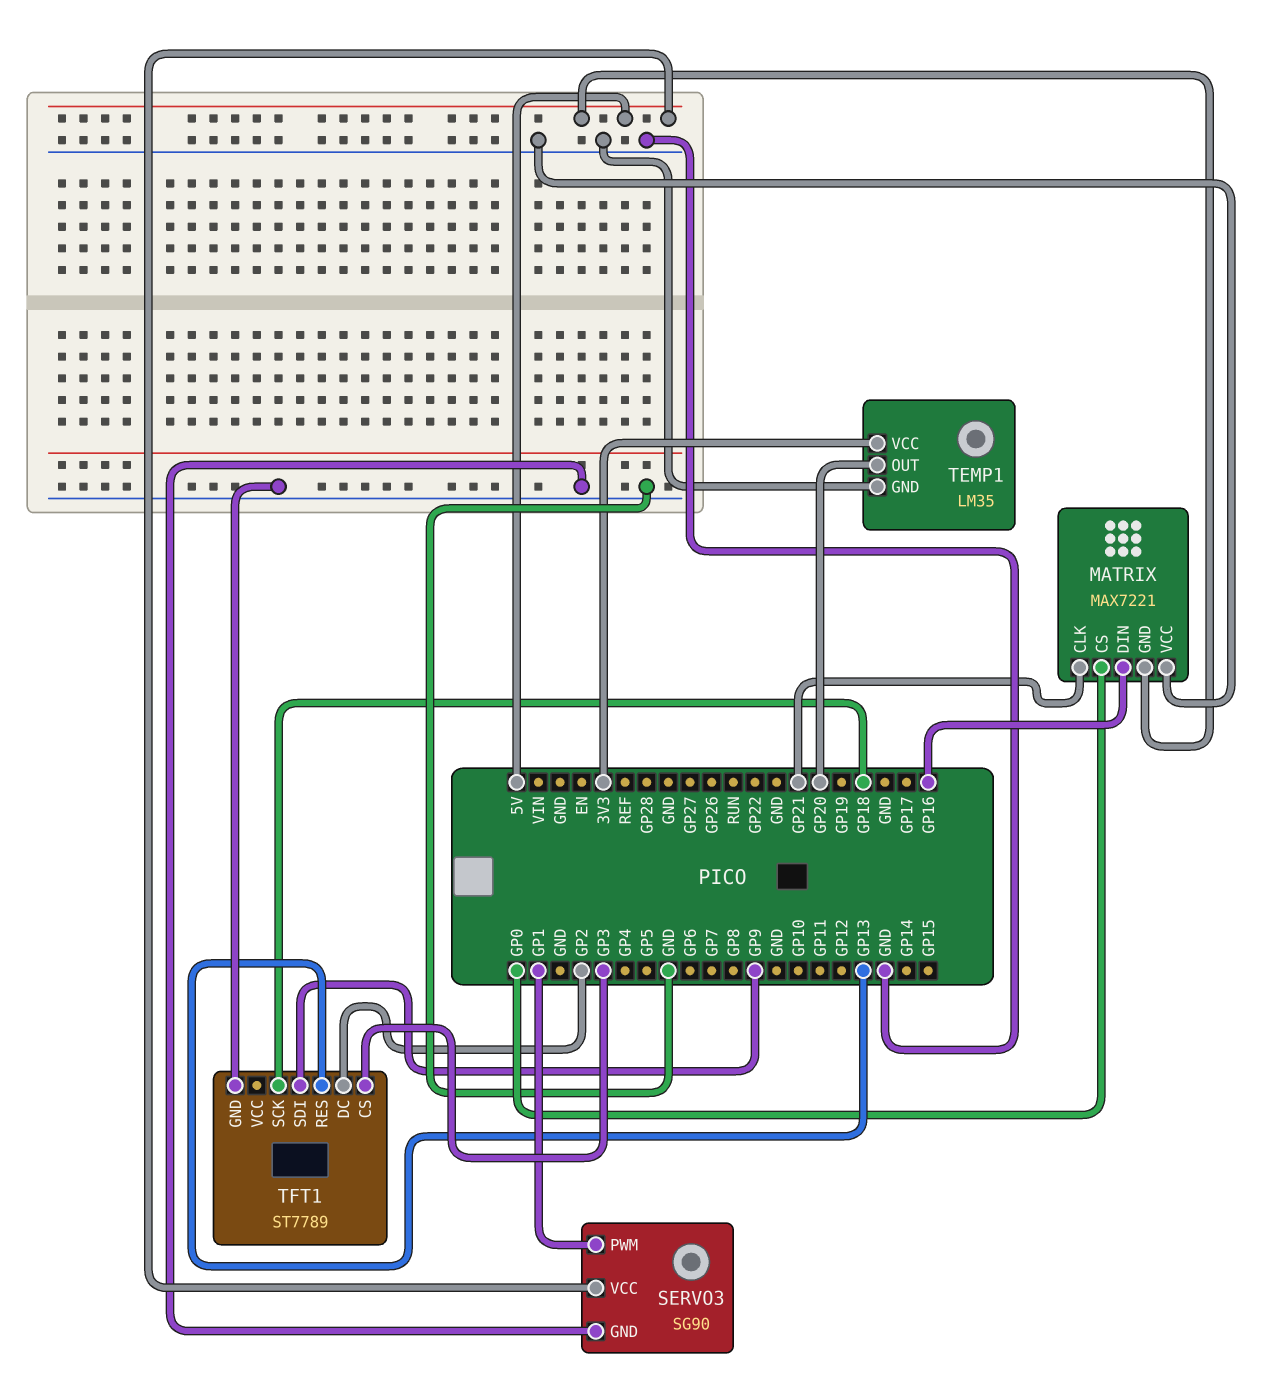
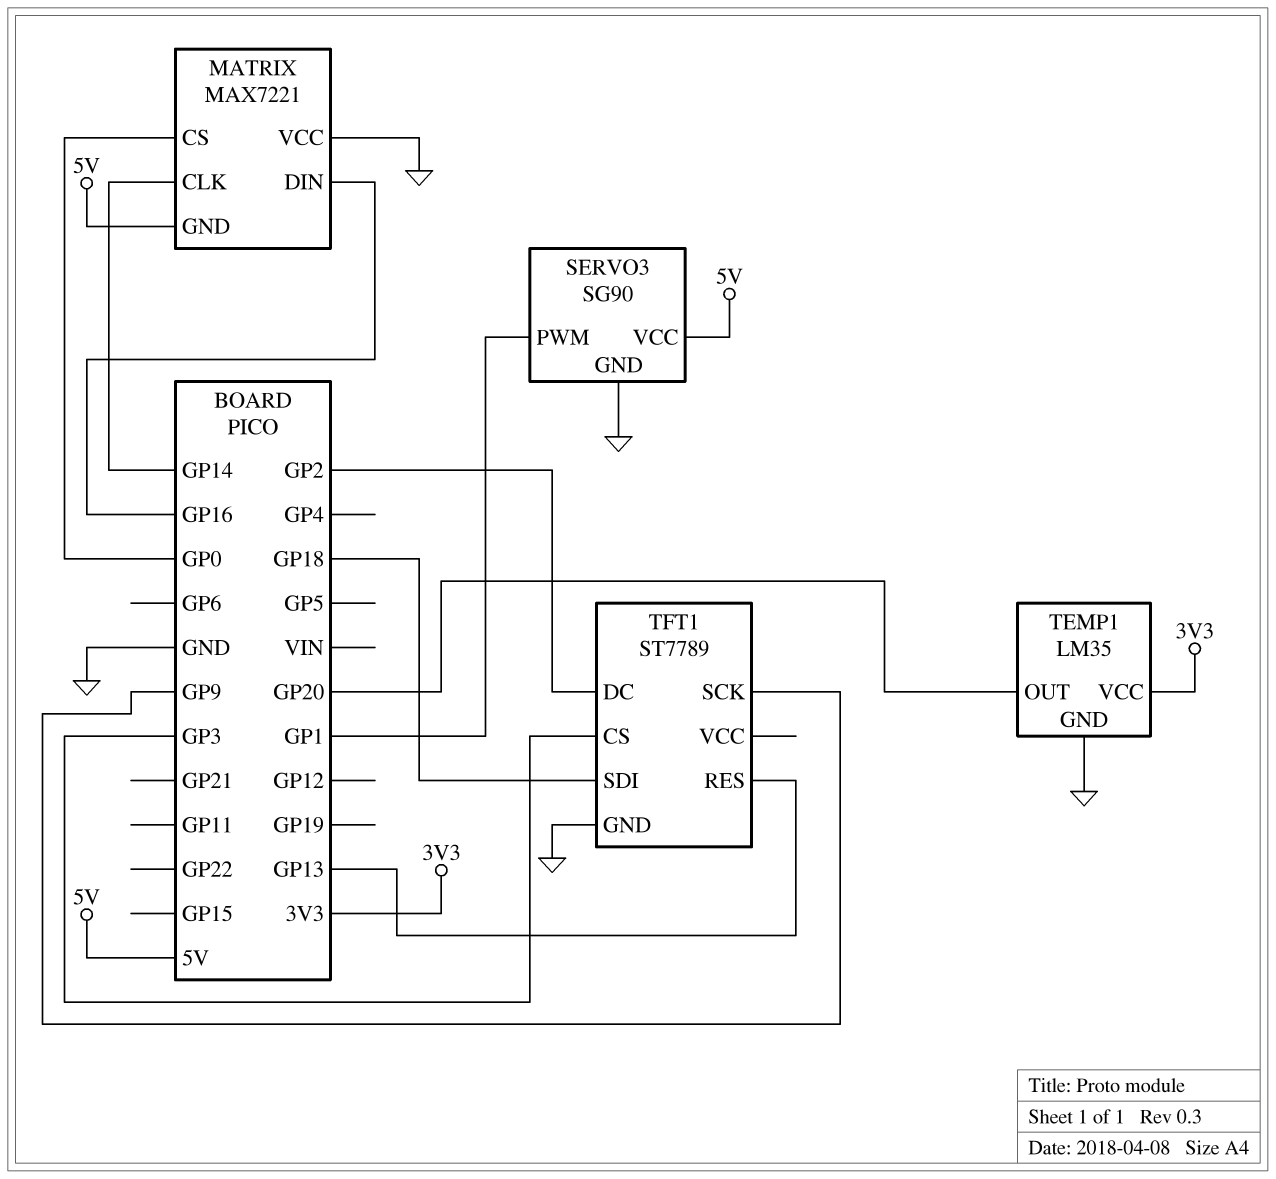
MATRIX pin CLK: GP21 -> GP14
TFT1 pin SCK: GP18 -> GP9
TFT1 pin SDI: GP9 -> GP18

